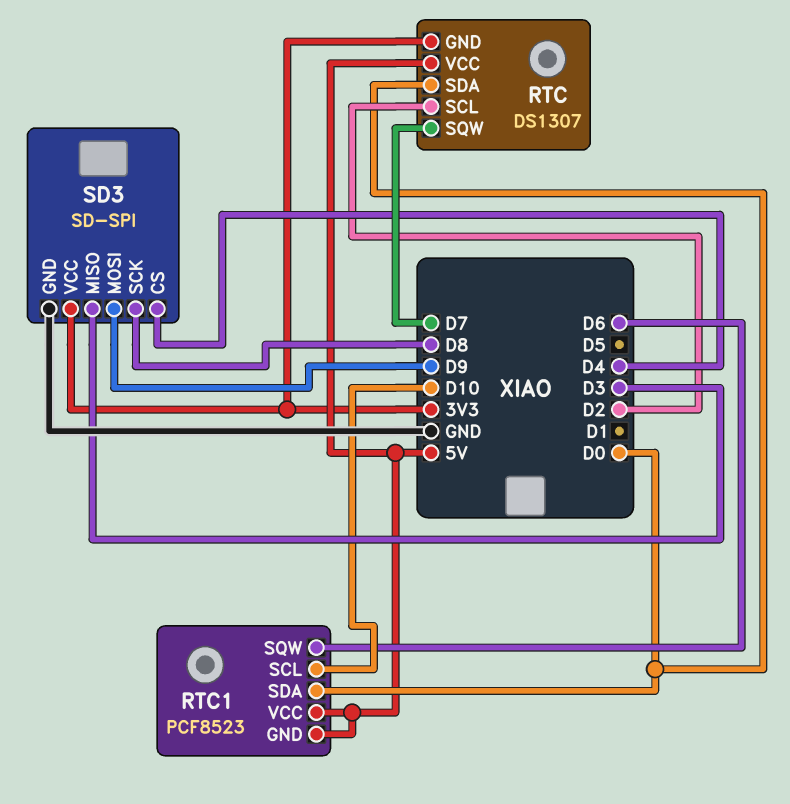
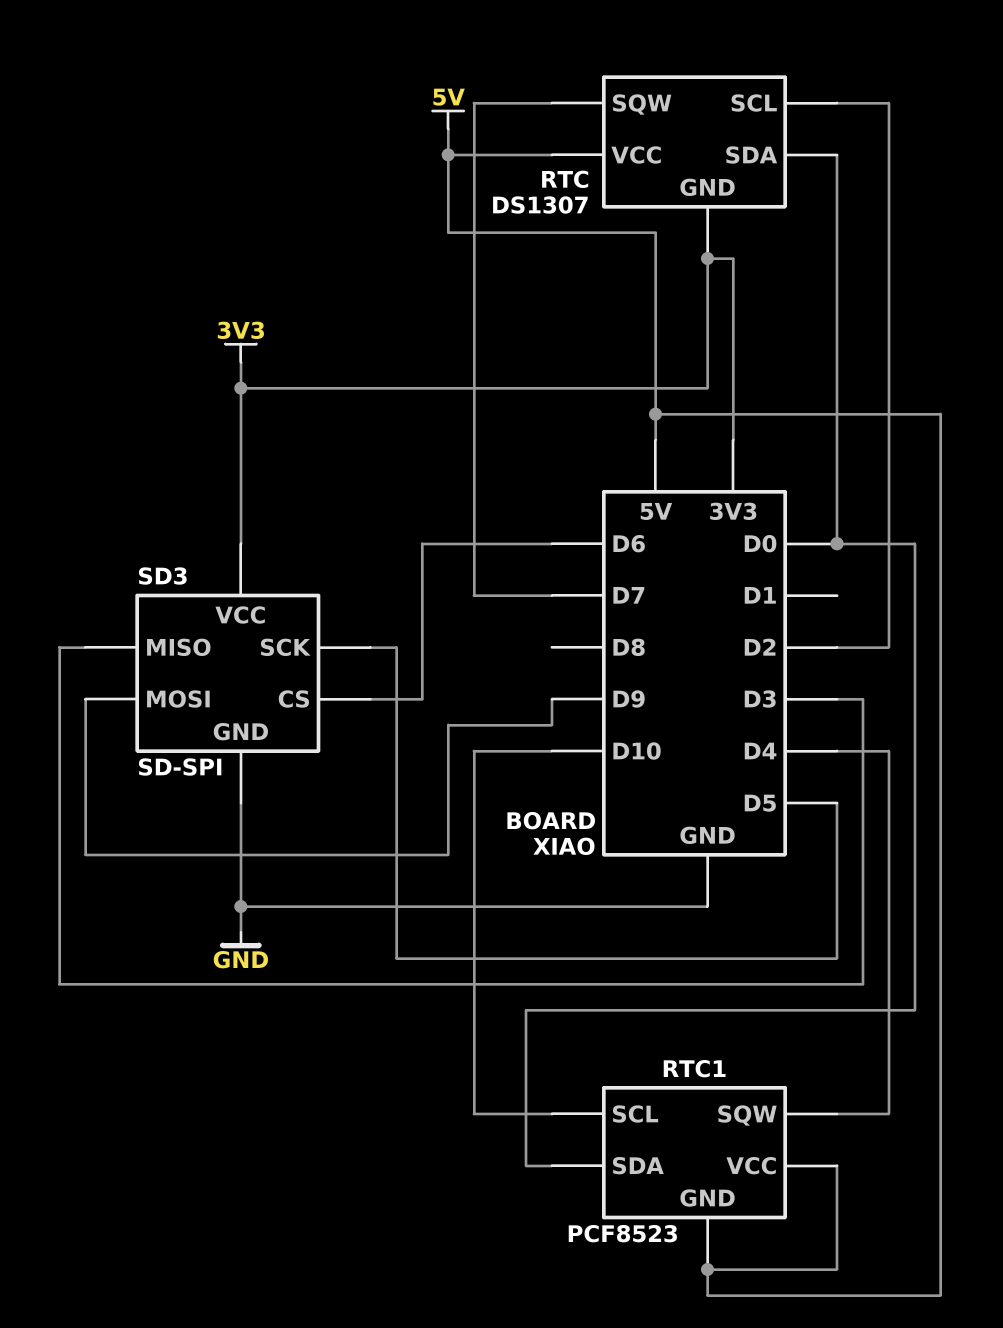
RTC1 pin SQW: D6 -> D4
SD3 pin CS: D4 -> D6
SD3 pin SCK: D8 -> D5

